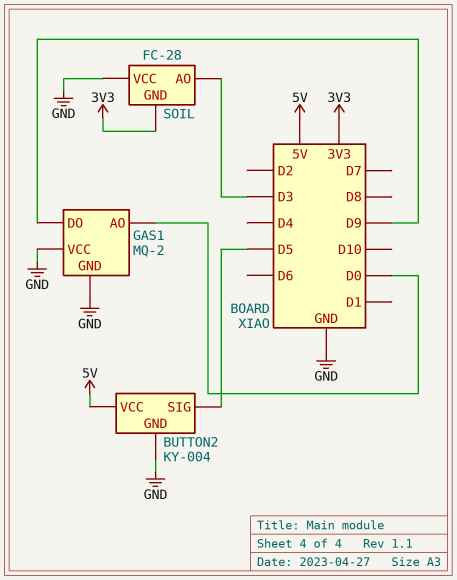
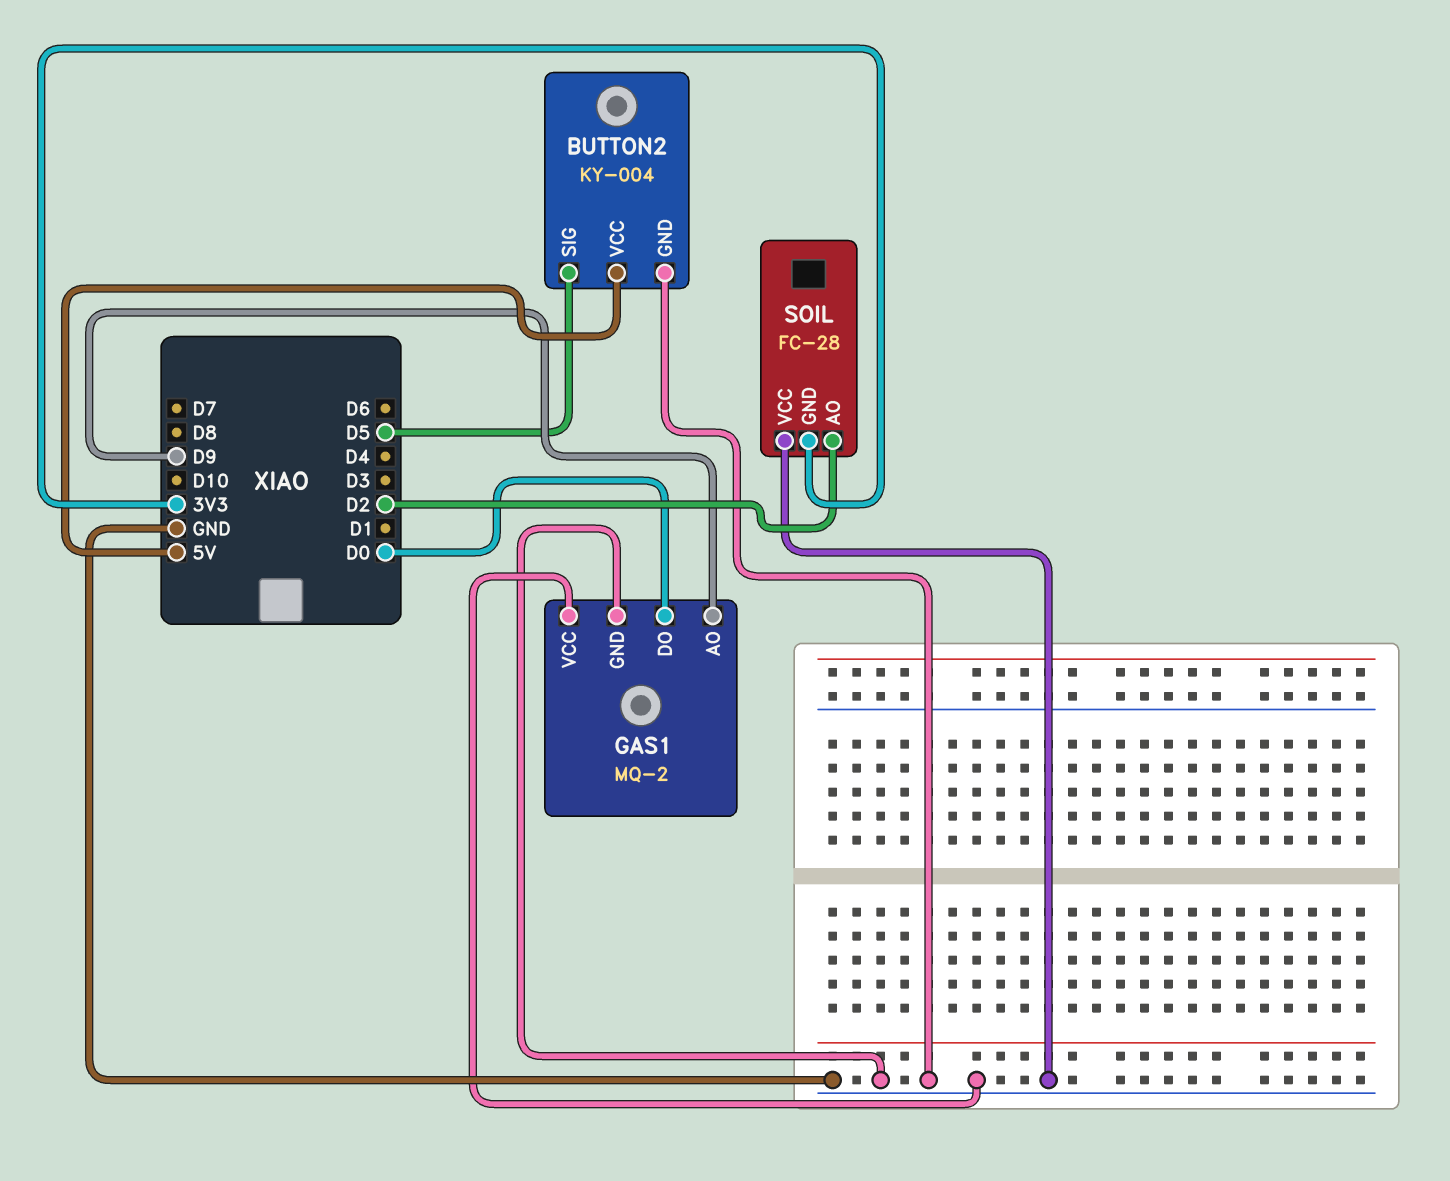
GAS1 pin AO: D0 -> D9
GAS1 pin DO: D9 -> D0
SOIL pin AO: D3 -> D2

